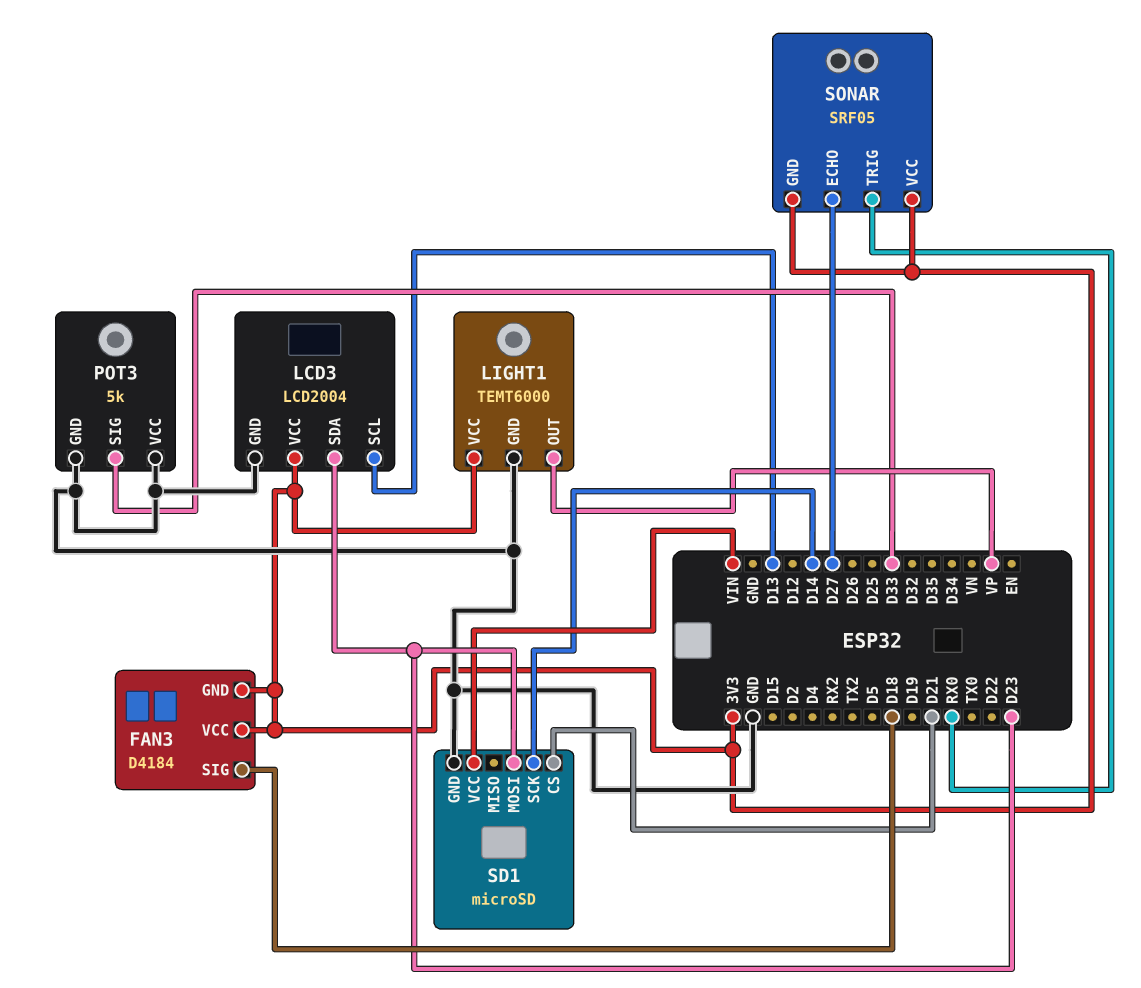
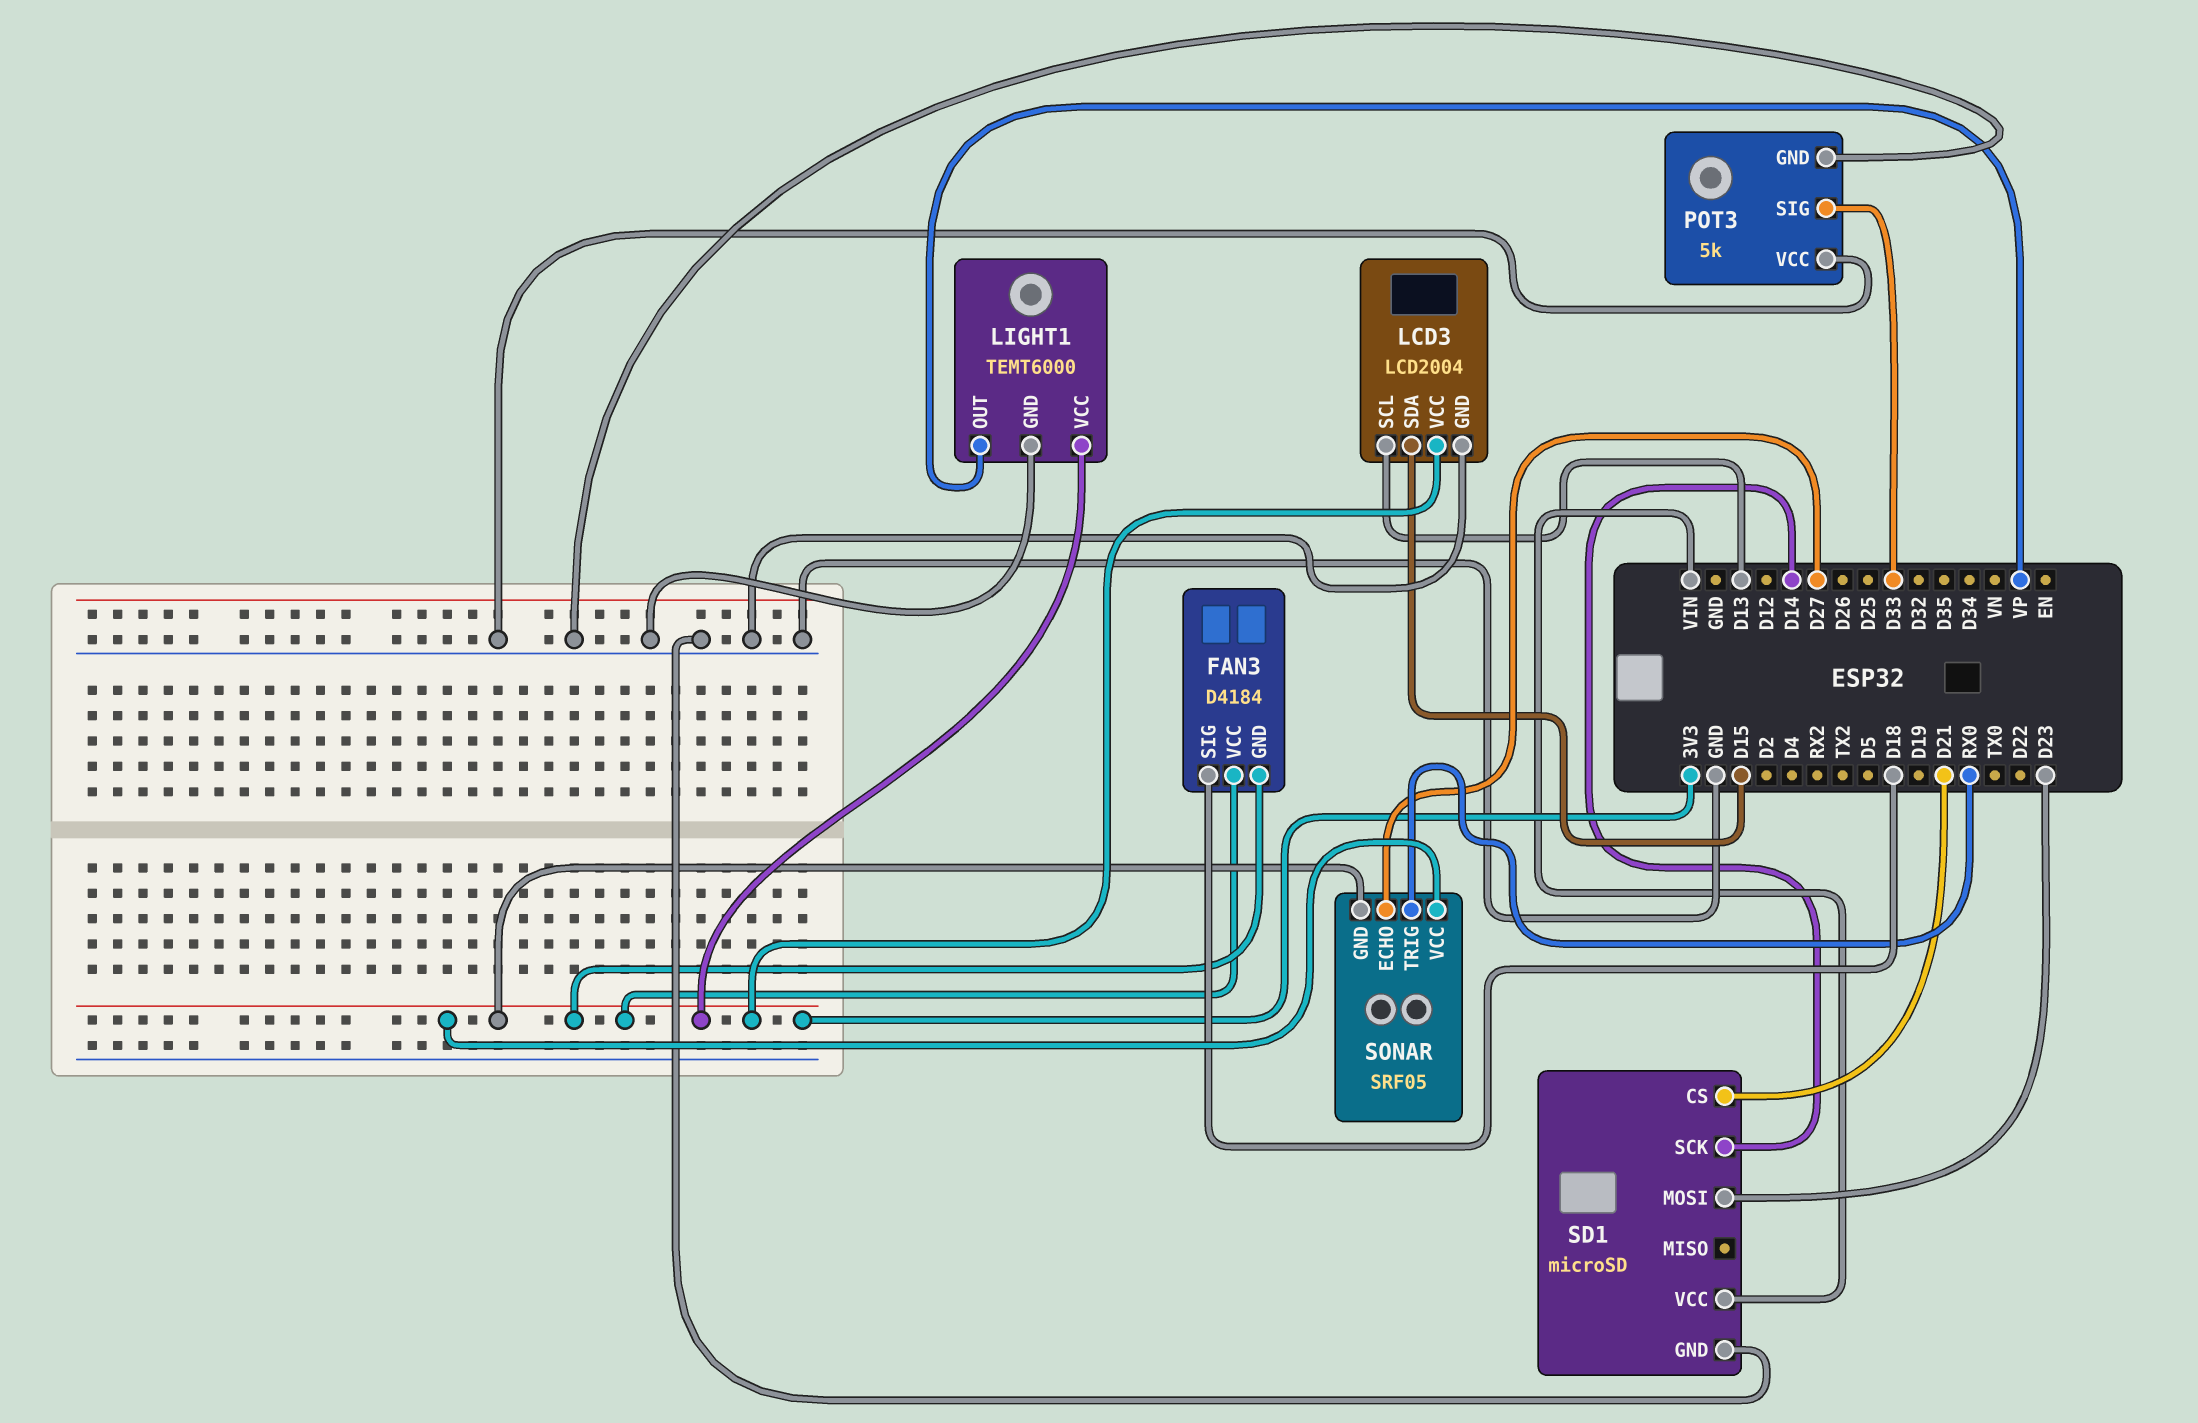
LCD3 pin SDA: D23 -> D15

